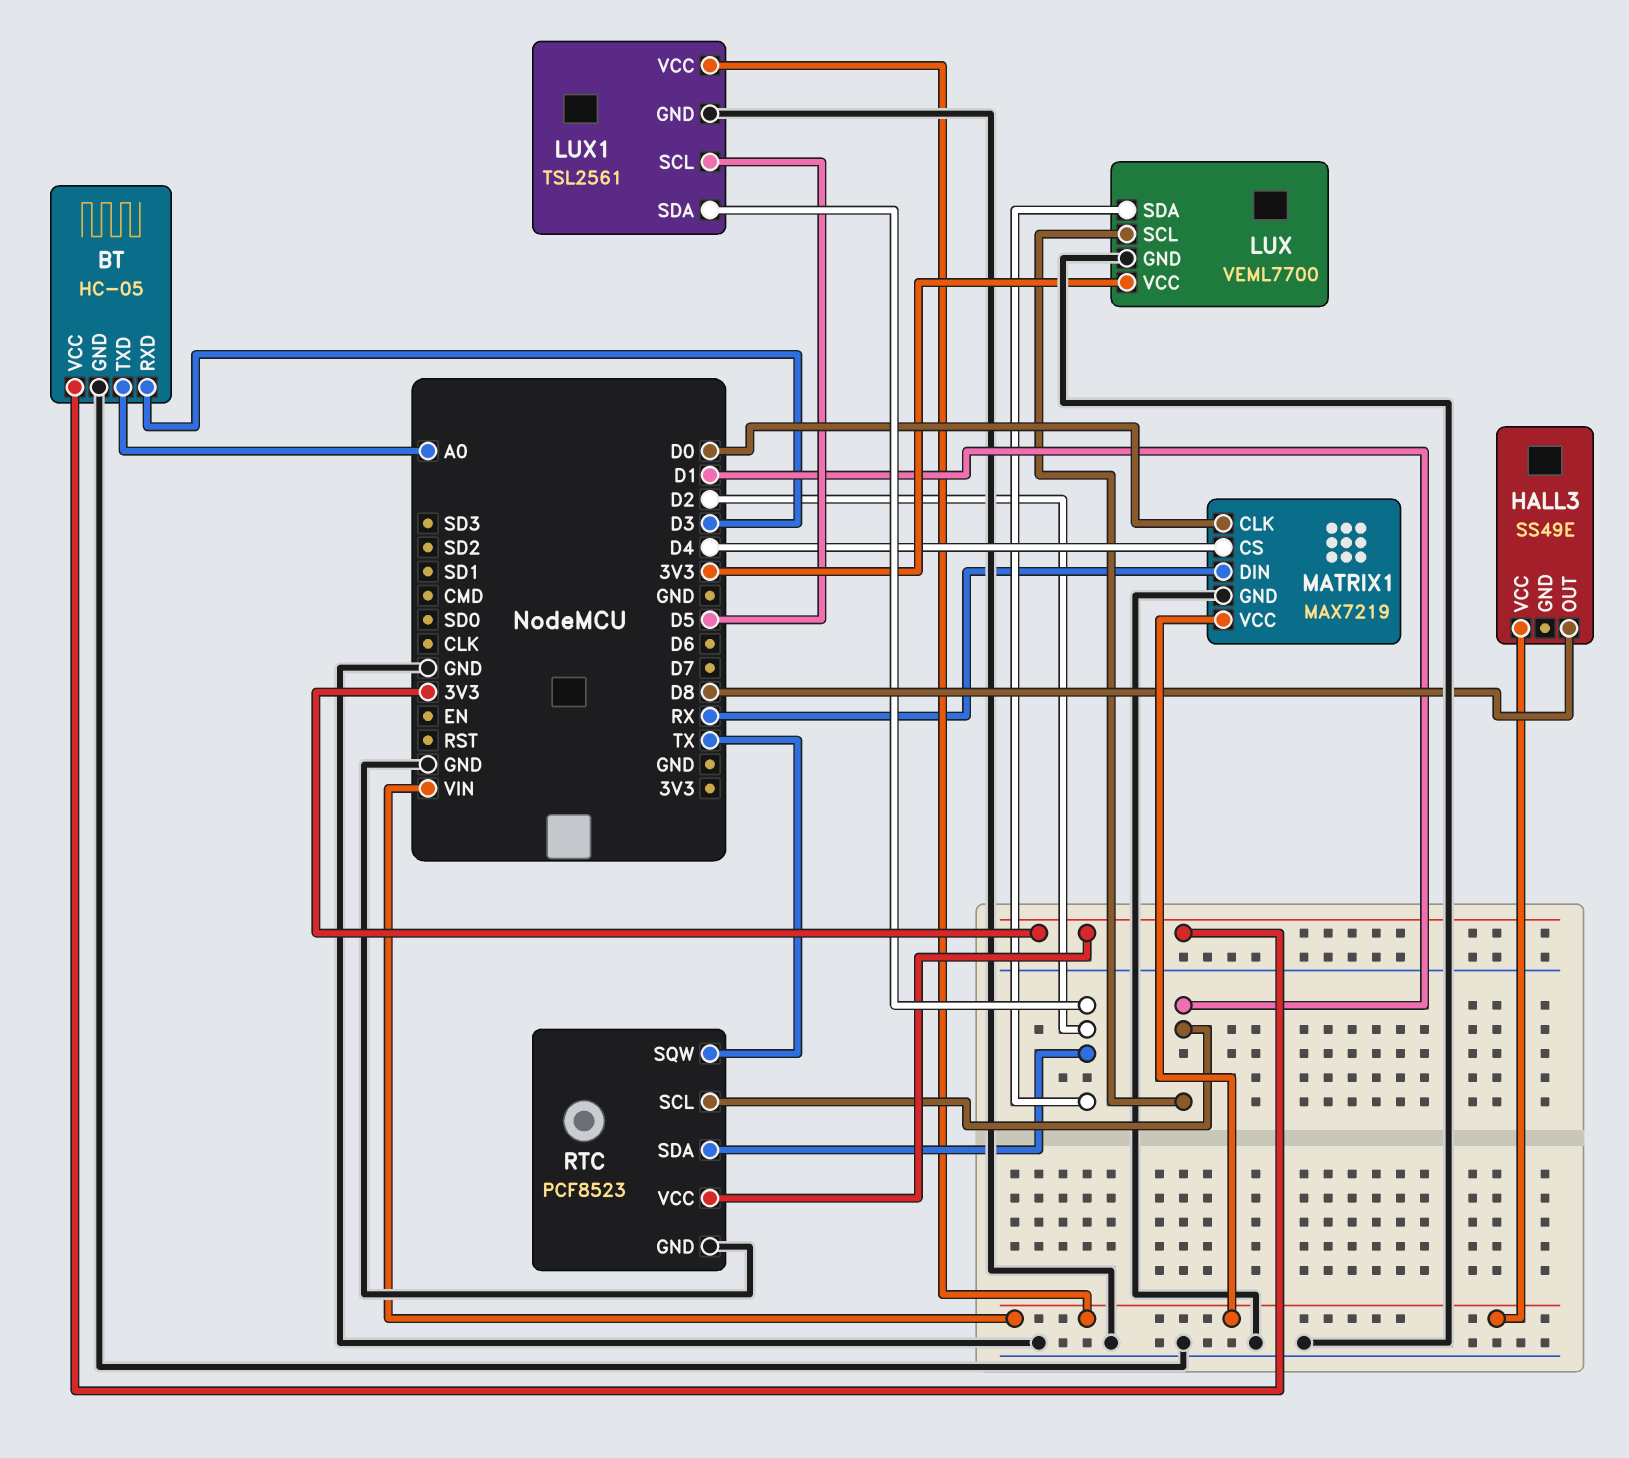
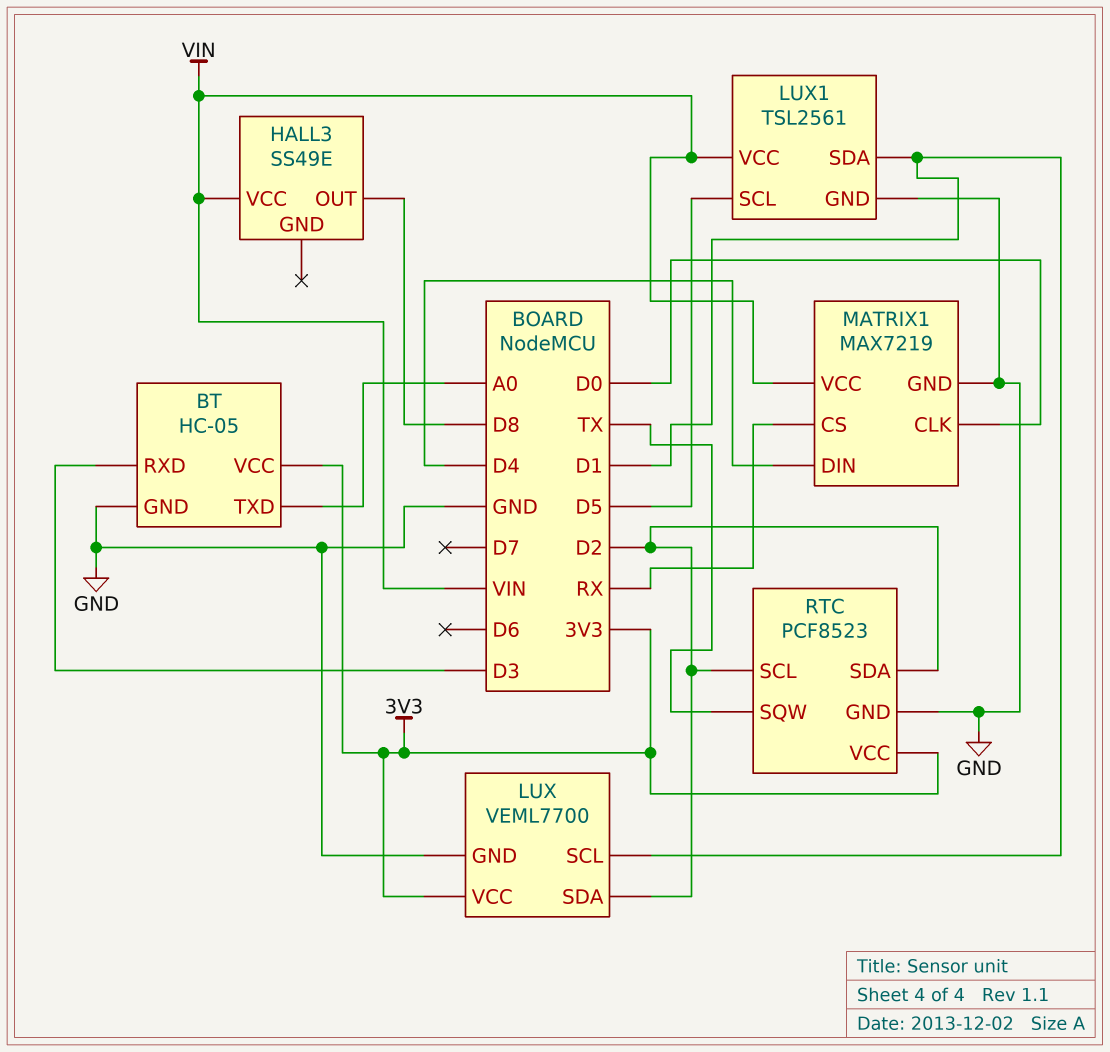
LUX1 pin SDA: D2 -> D1
MATRIX1 pin CS: D4 -> RX
MATRIX1 pin DIN: RX -> D4
RTC pin SCL: D1 -> D2

